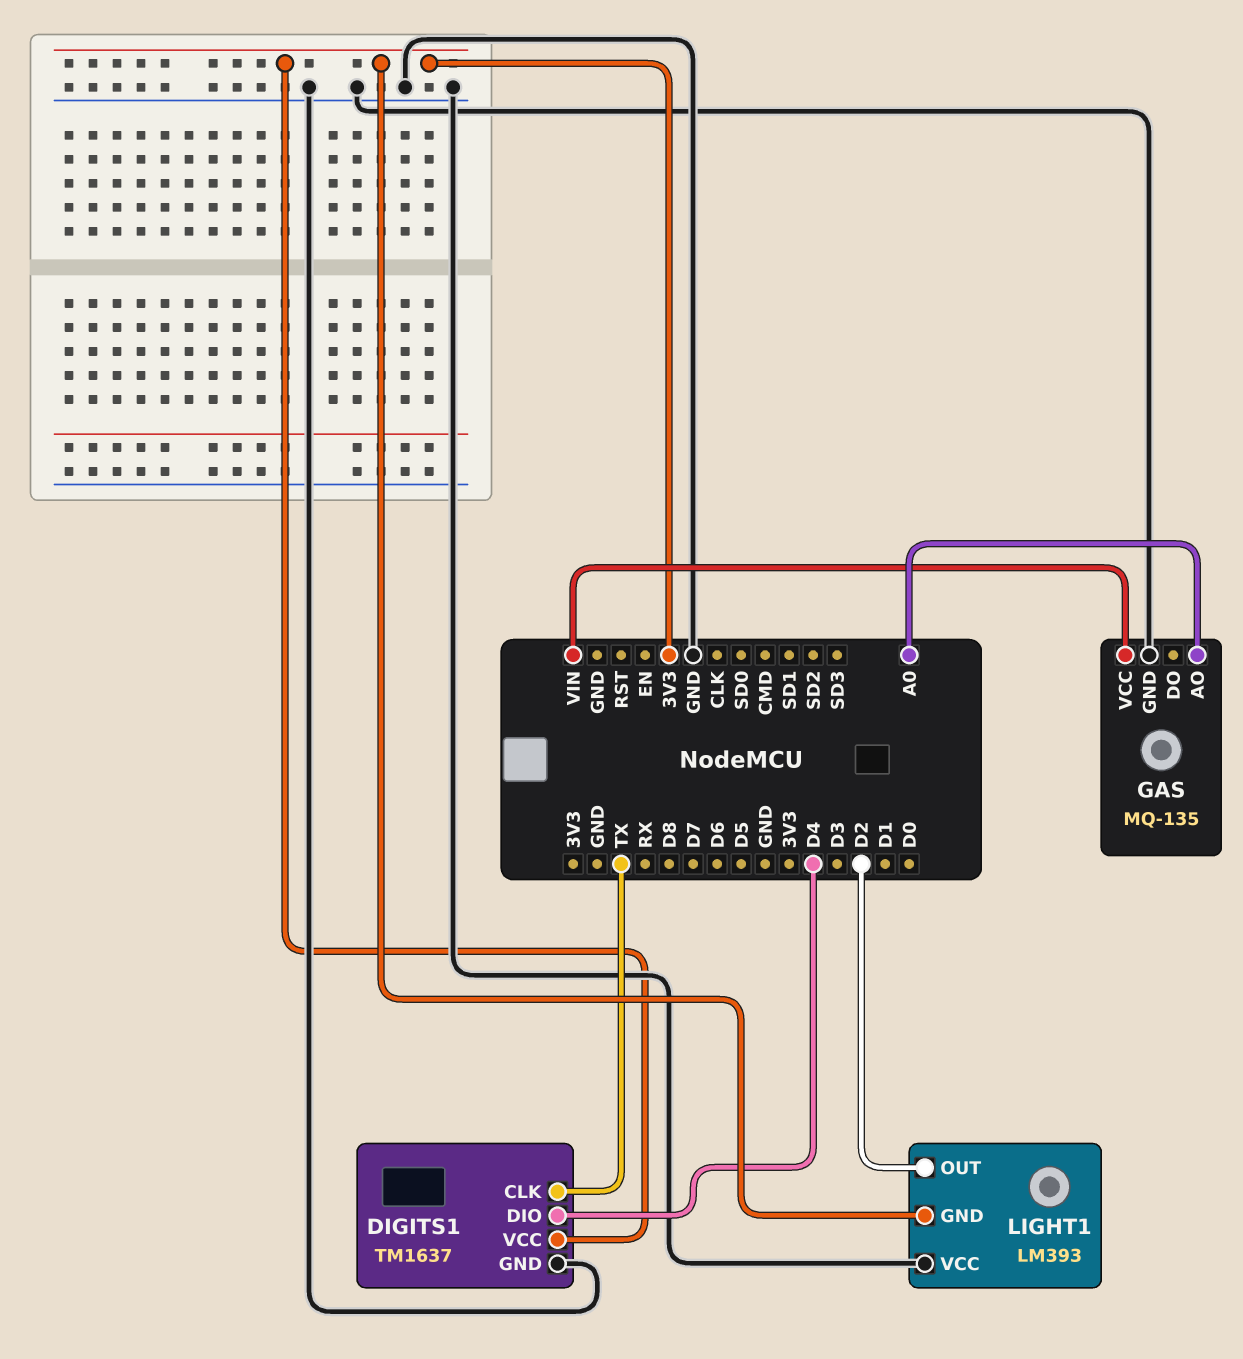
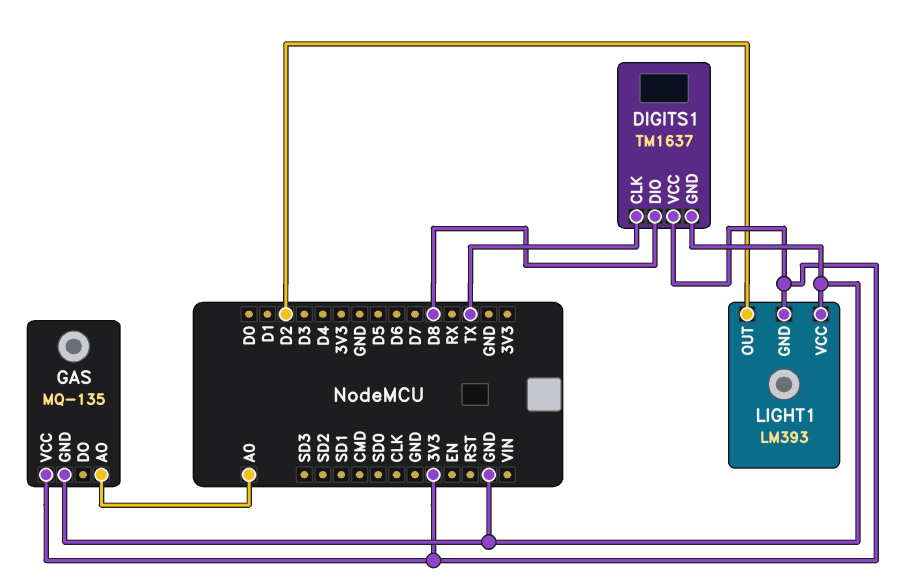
DIGITS1 pin DIO: D4 -> D8
GAS pin VCC: VIN -> 3V3

